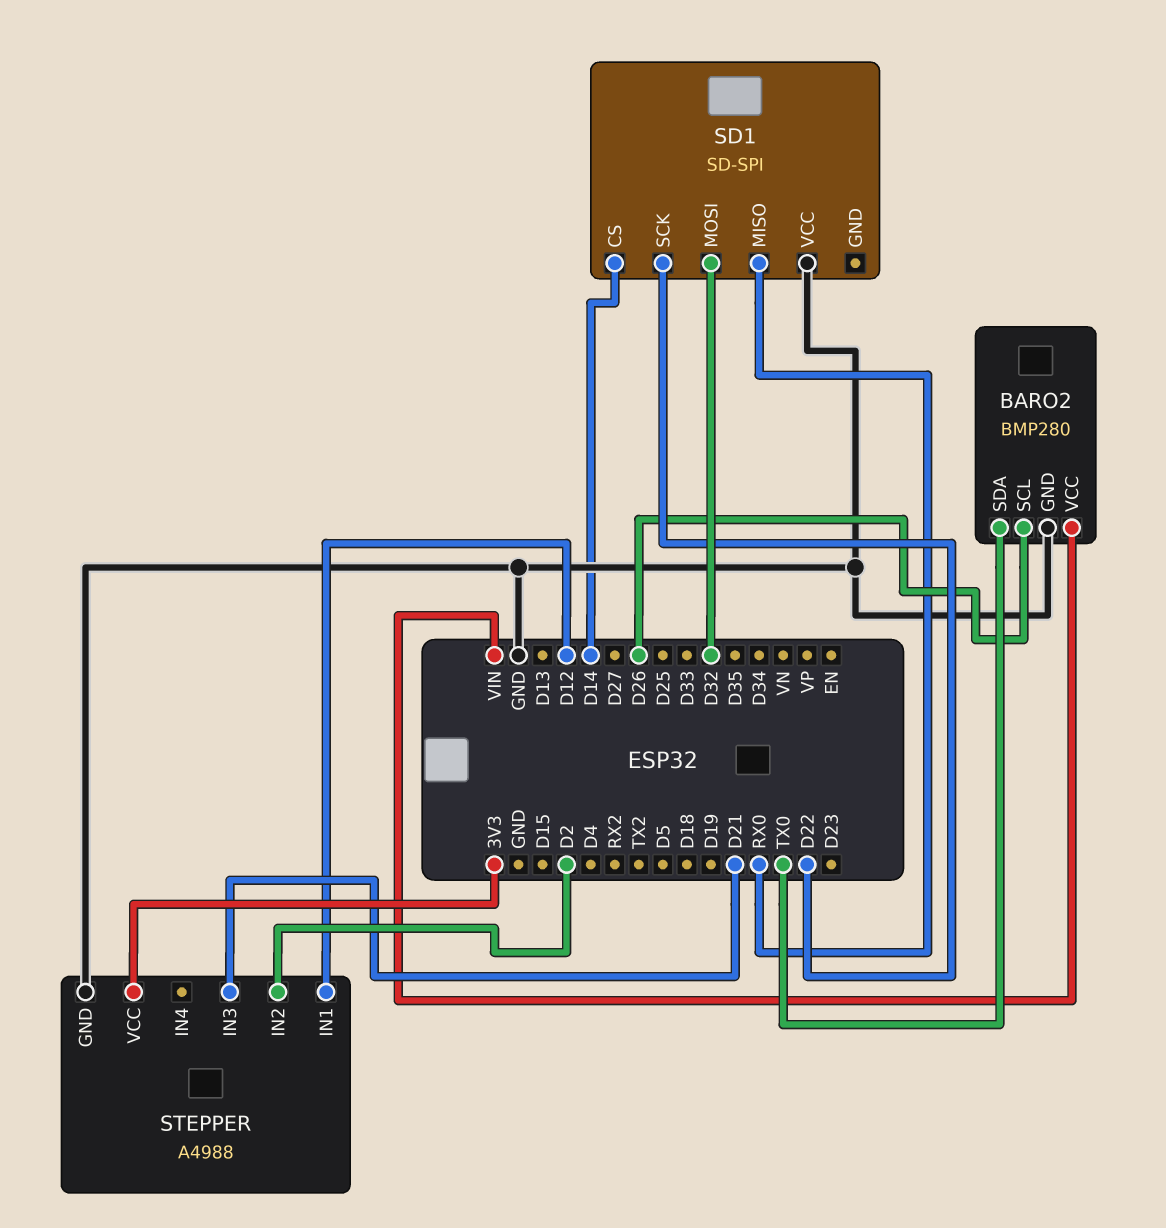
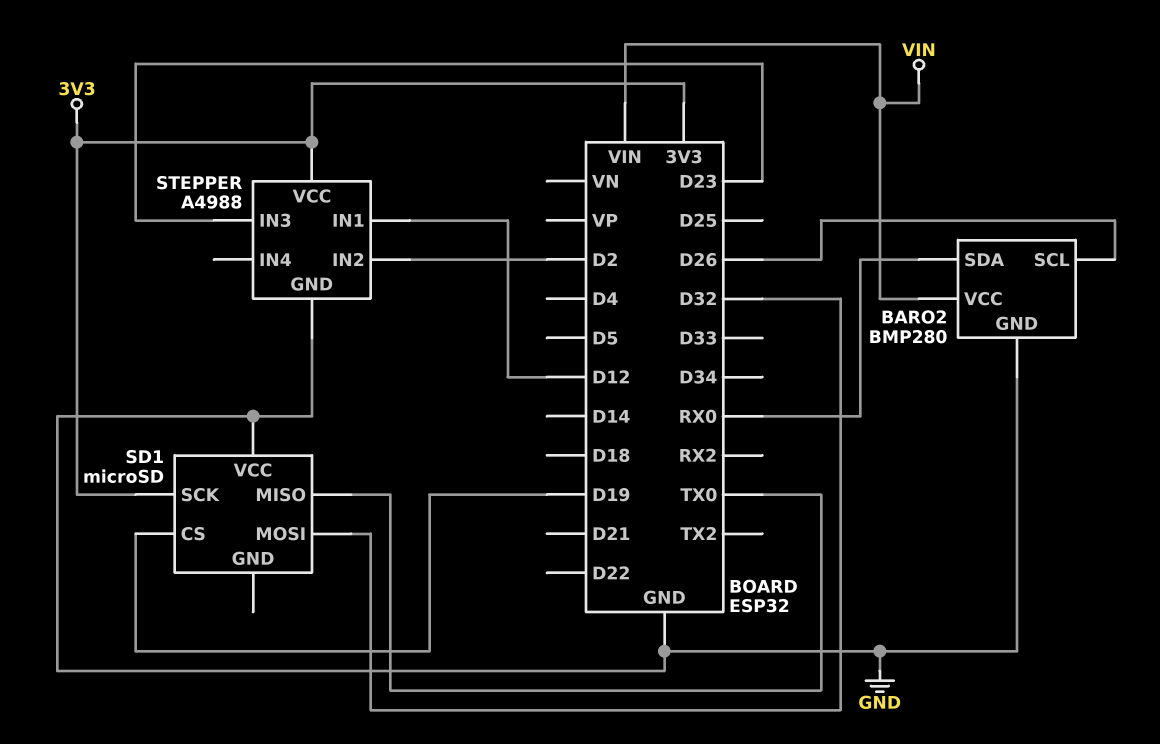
BARO2 pin SDA: TX0 -> RX0
SD1: SD-SPI -> microSD
SD1 pin CS: D14 -> D19
SD1 pin MISO: RX0 -> TX0
SD1 pin SCK: D22 -> 3V3
STEPPER pin IN3: D21 -> D23

